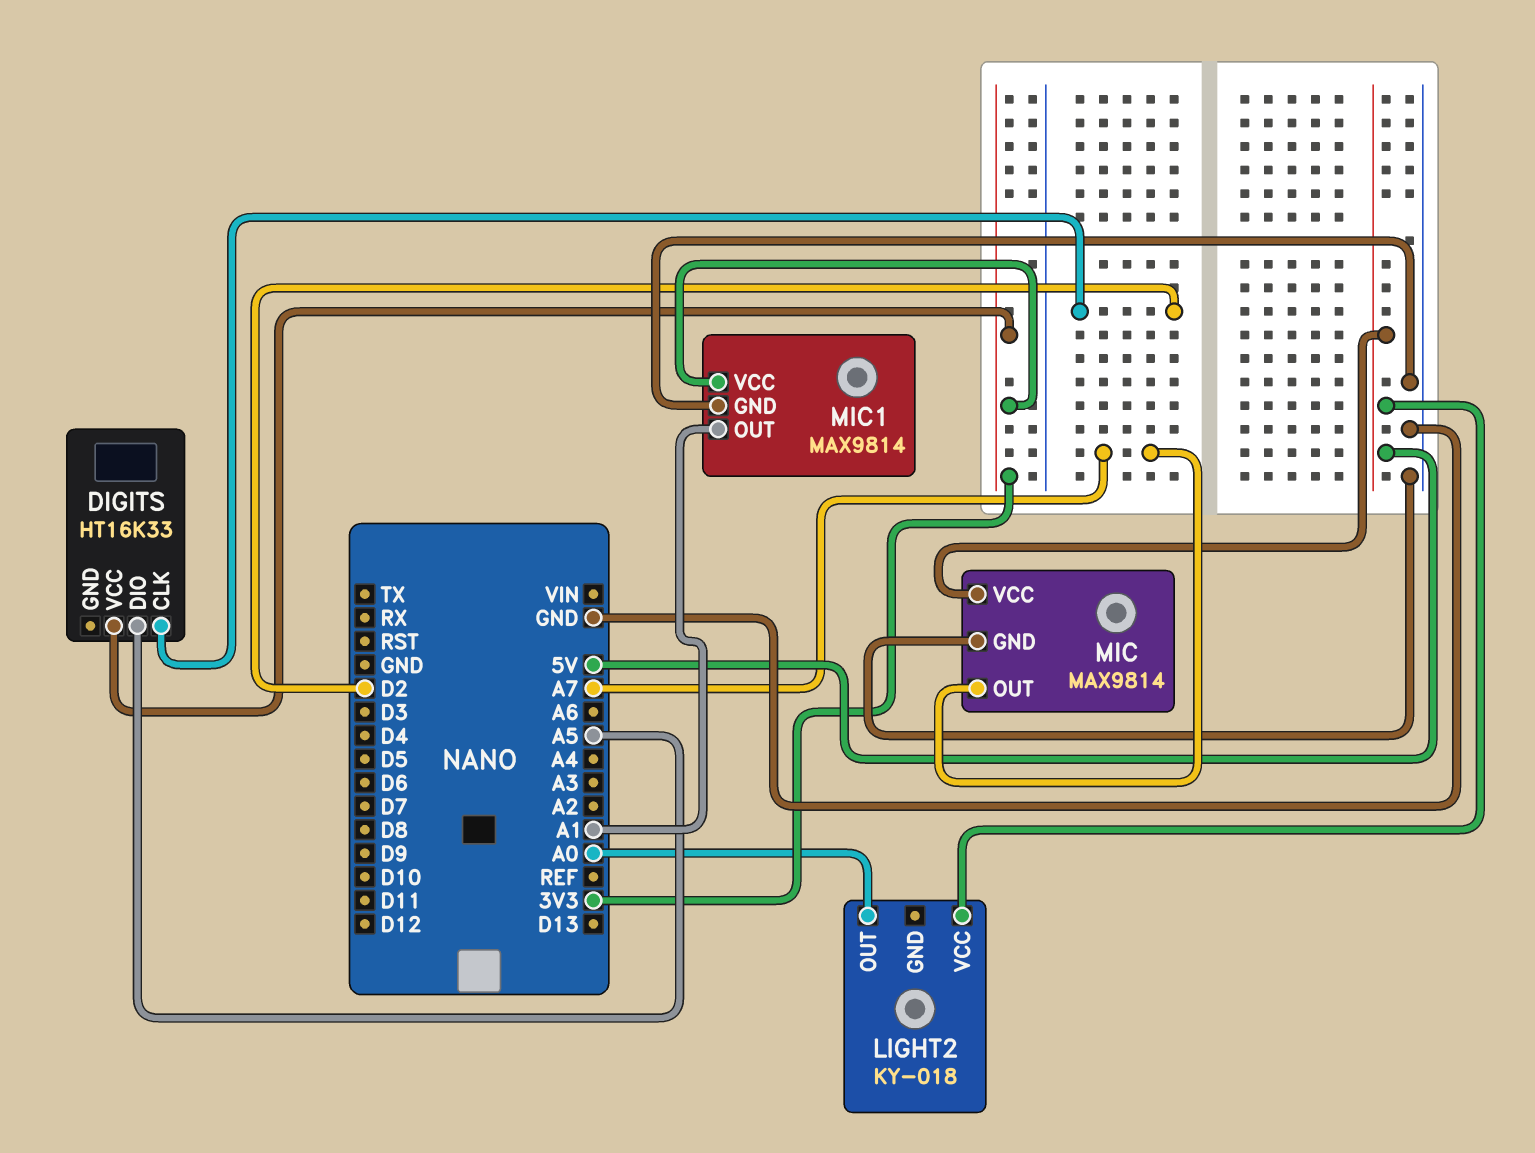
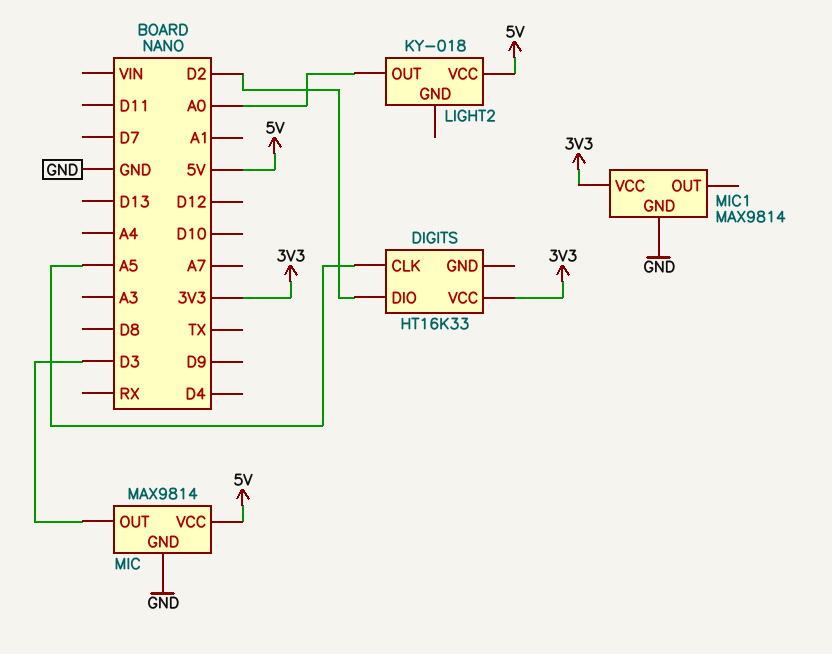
DIGITS pin CLK: D2 -> A5
DIGITS pin DIO: A5 -> D2
MIC pin OUT: A7 -> D3
MIC1 pin OUT: A1 -> none

